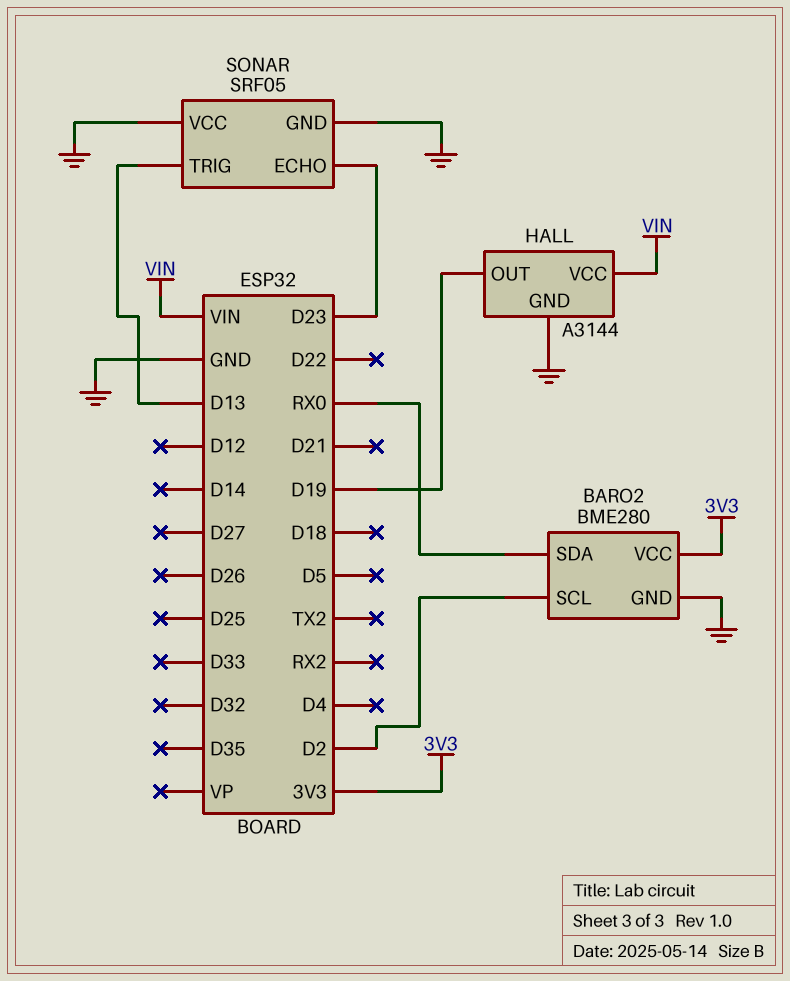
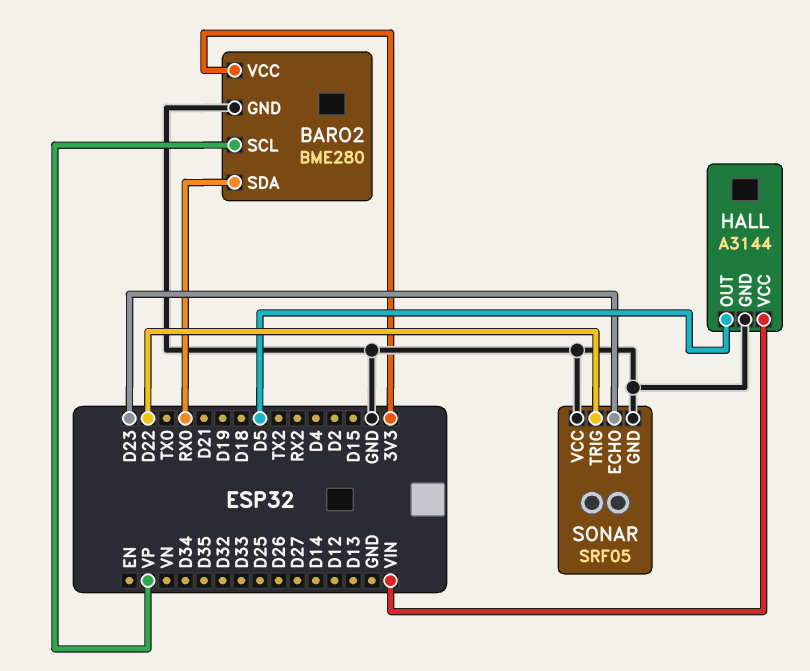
BARO2 pin SCL: D2 -> VP
HALL pin OUT: D19 -> D5
SONAR pin TRIG: D13 -> D22

